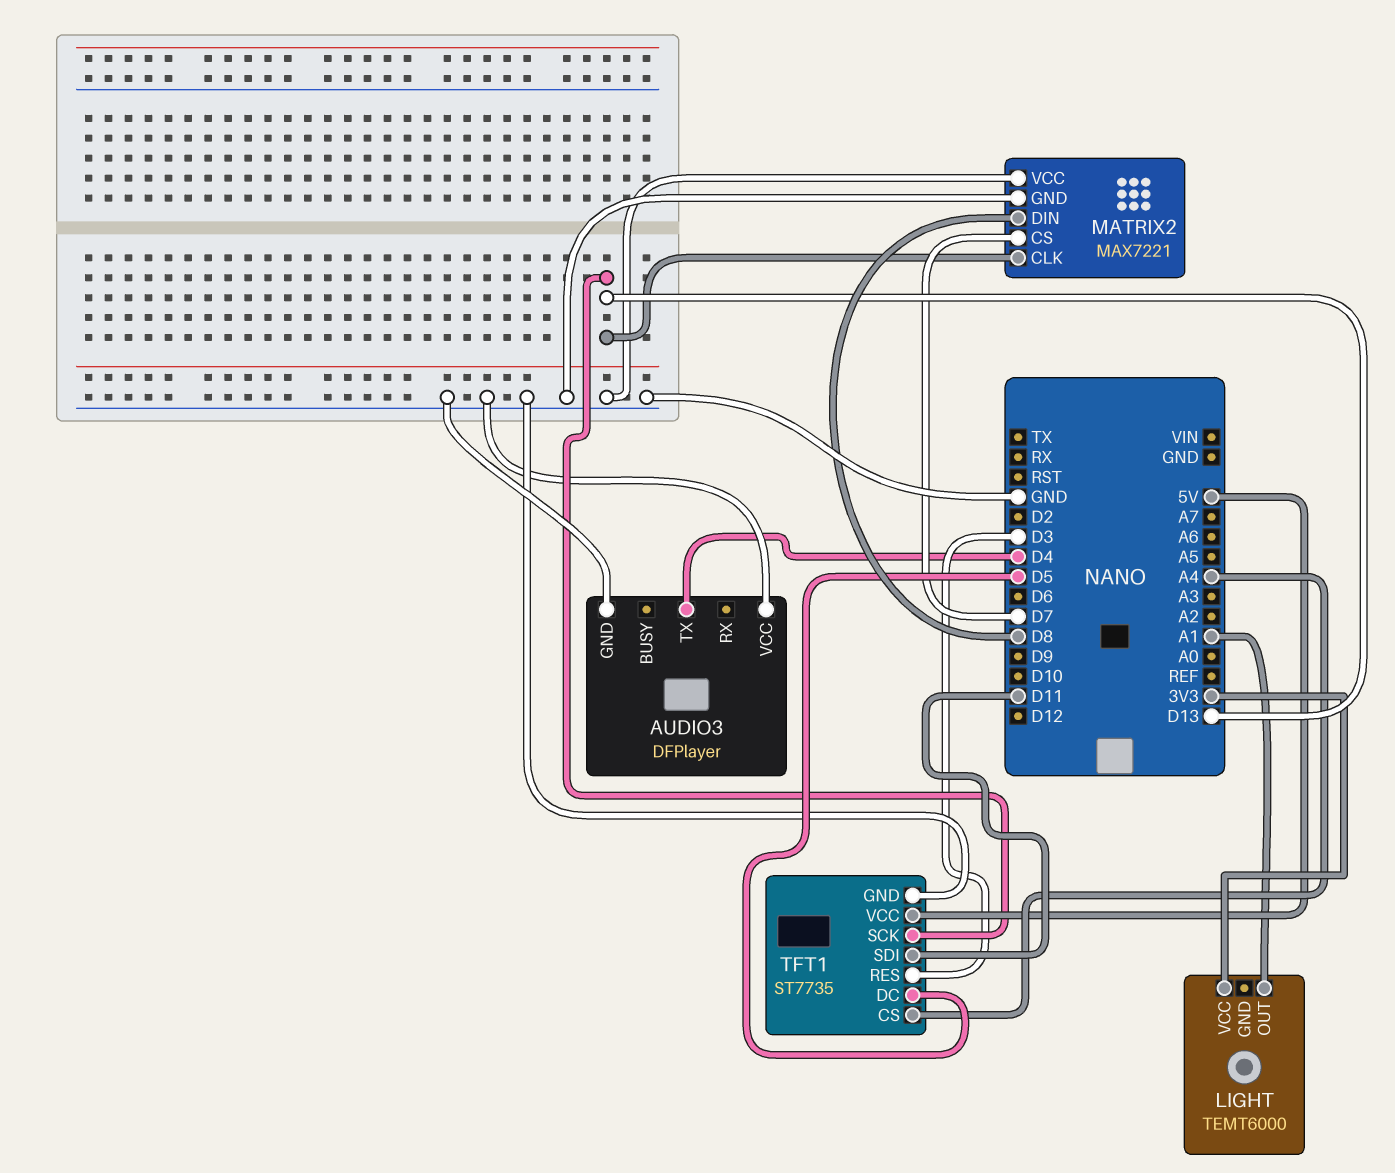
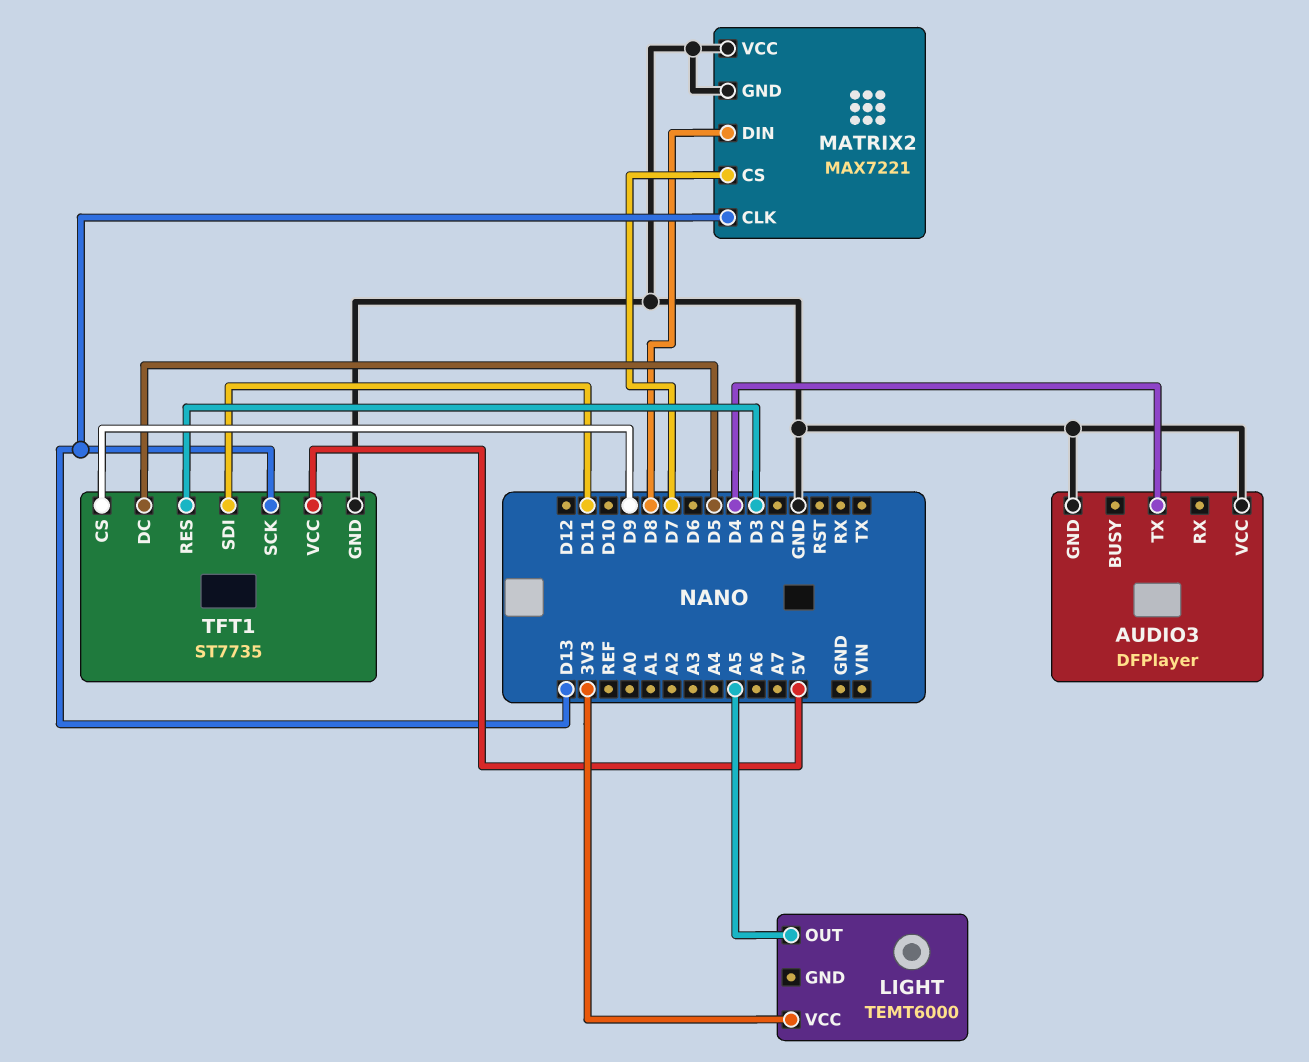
LIGHT pin OUT: A1 -> A5
TFT1 pin CS: A4 -> D9

